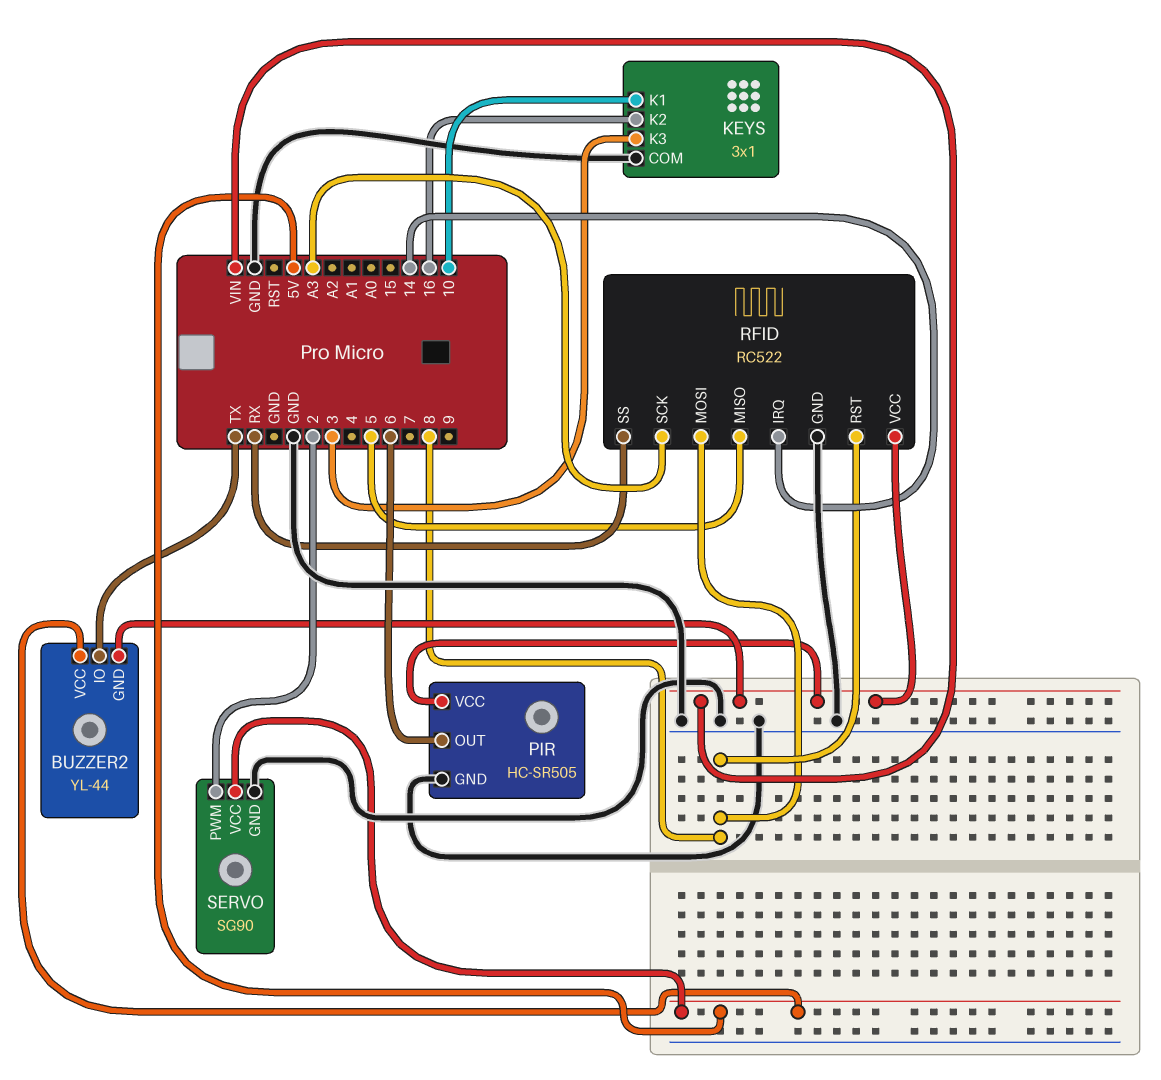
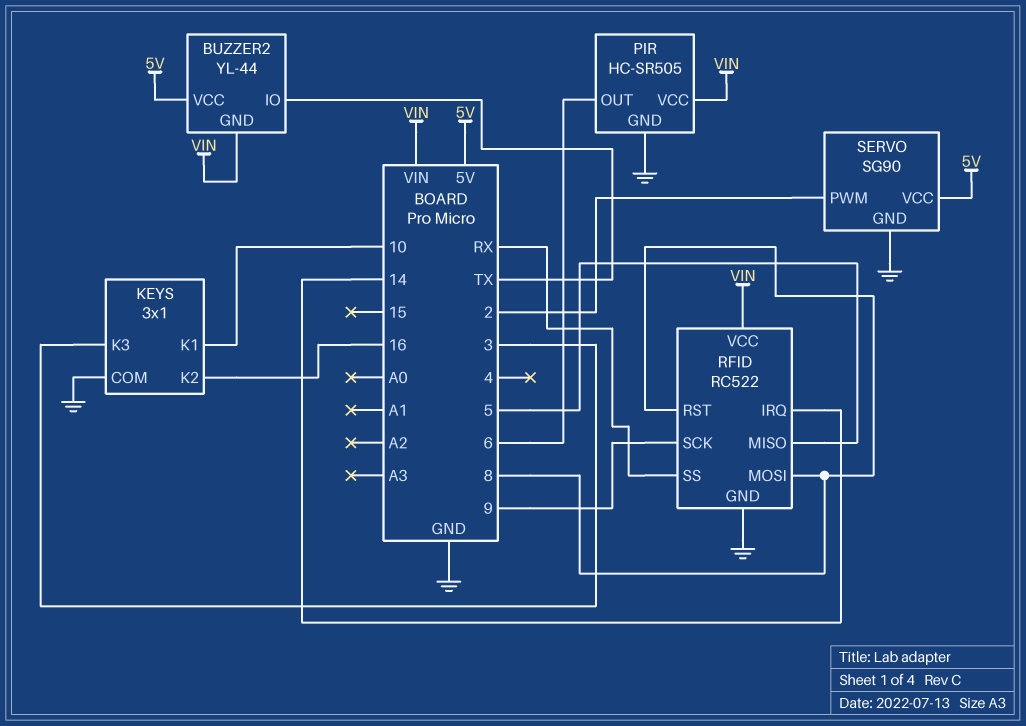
RFID pin SCK: A3 -> 9

